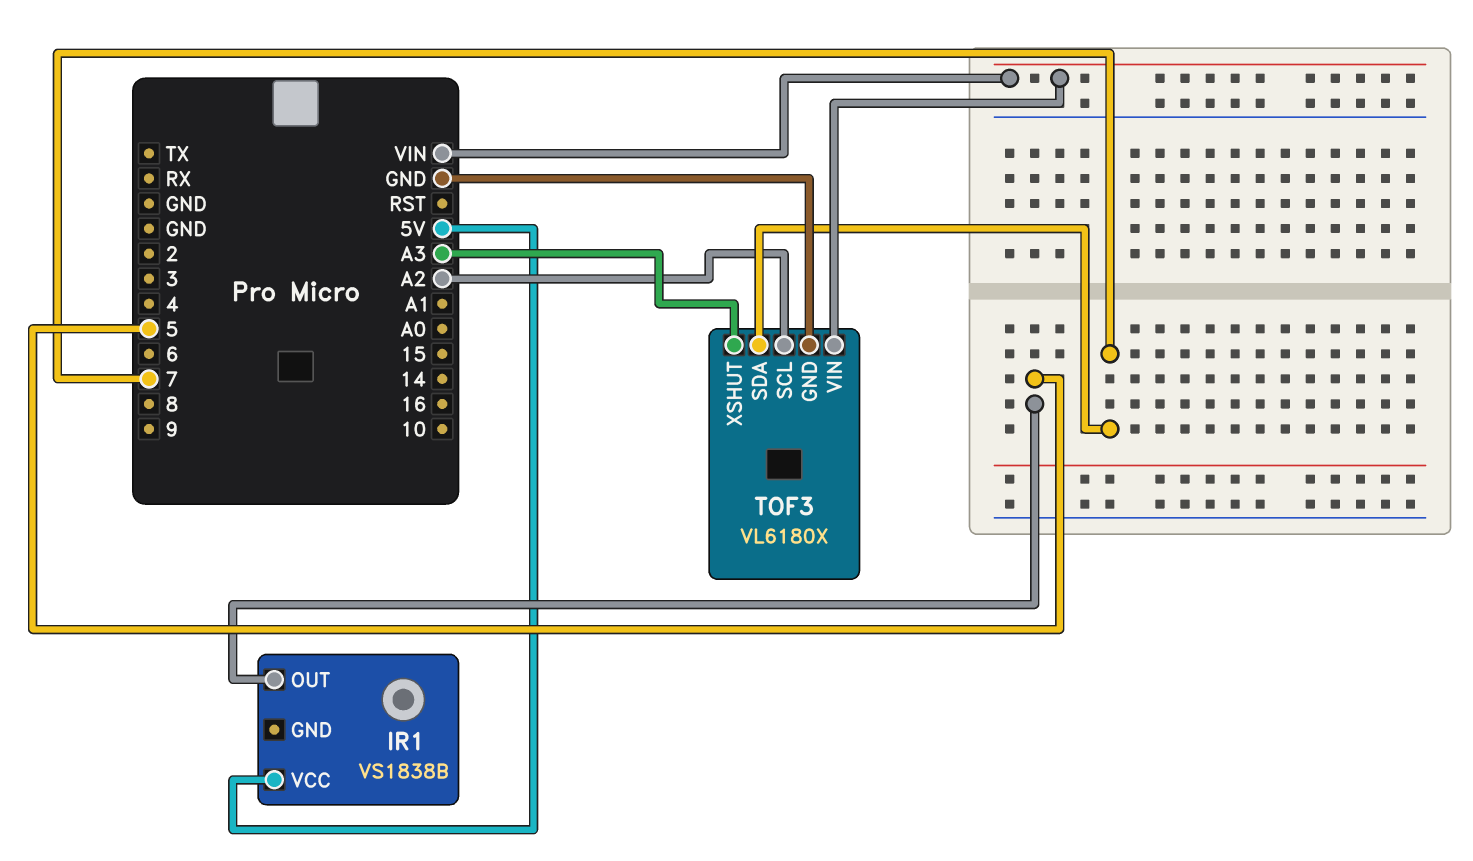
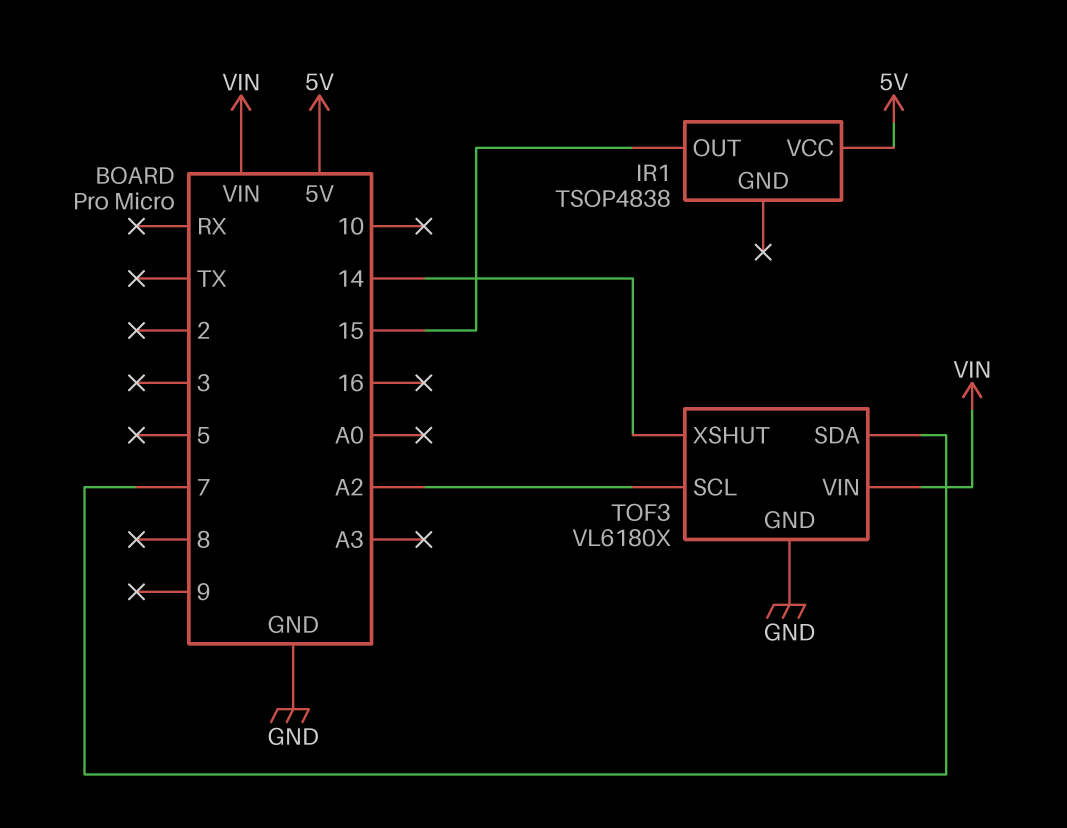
IR1: VS1838B -> TSOP4838
IR1 pin OUT: 5 -> 15
TOF3 pin XSHUT: A3 -> 14

